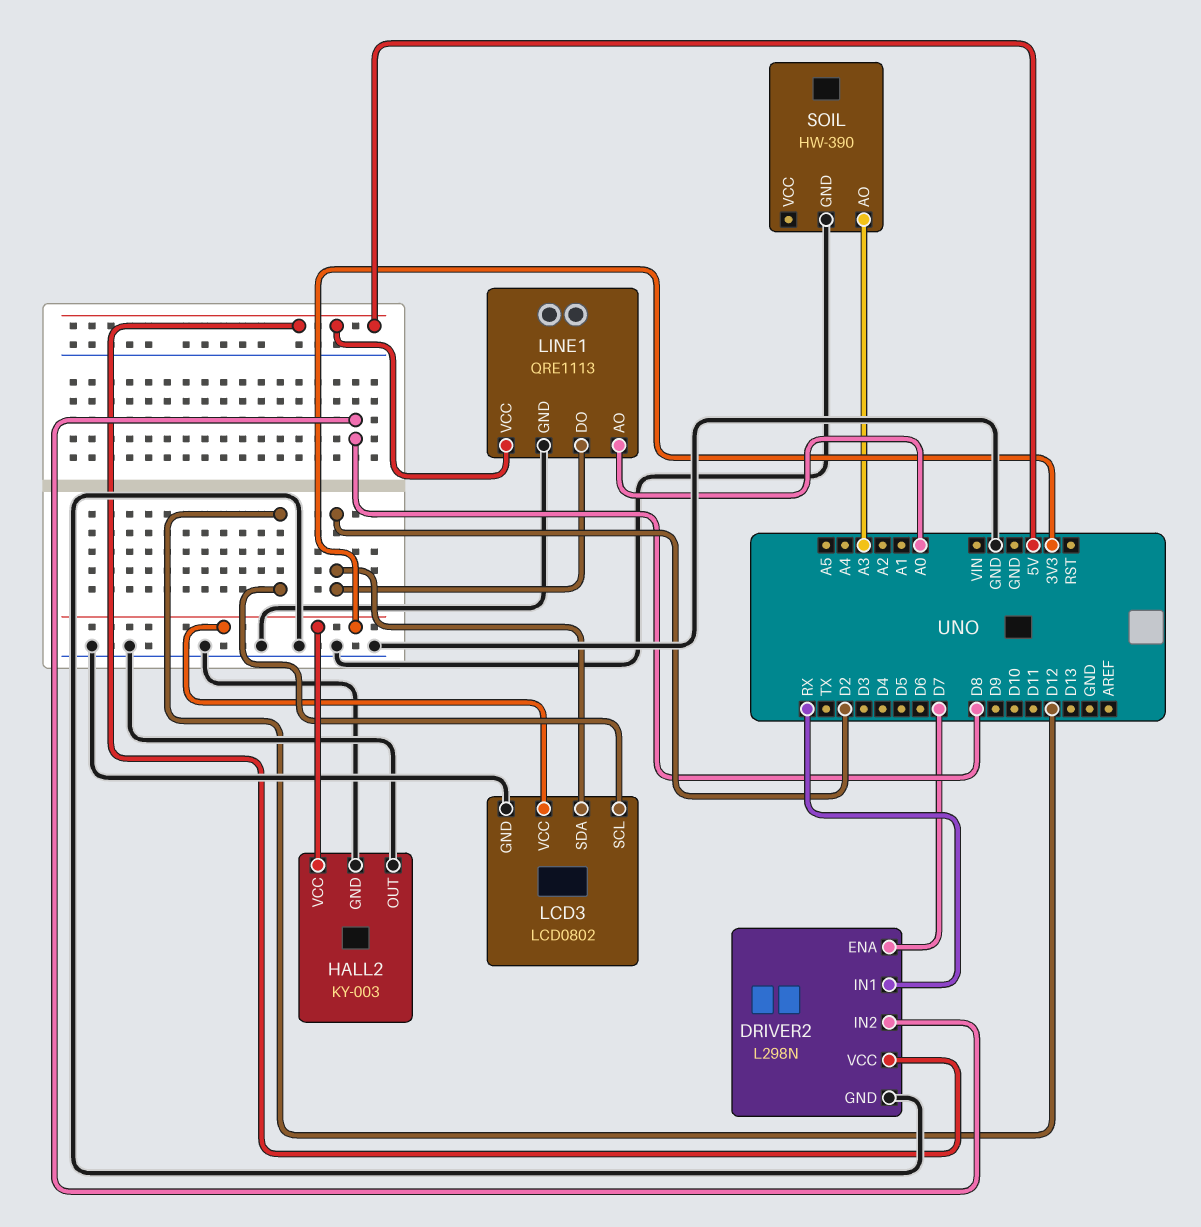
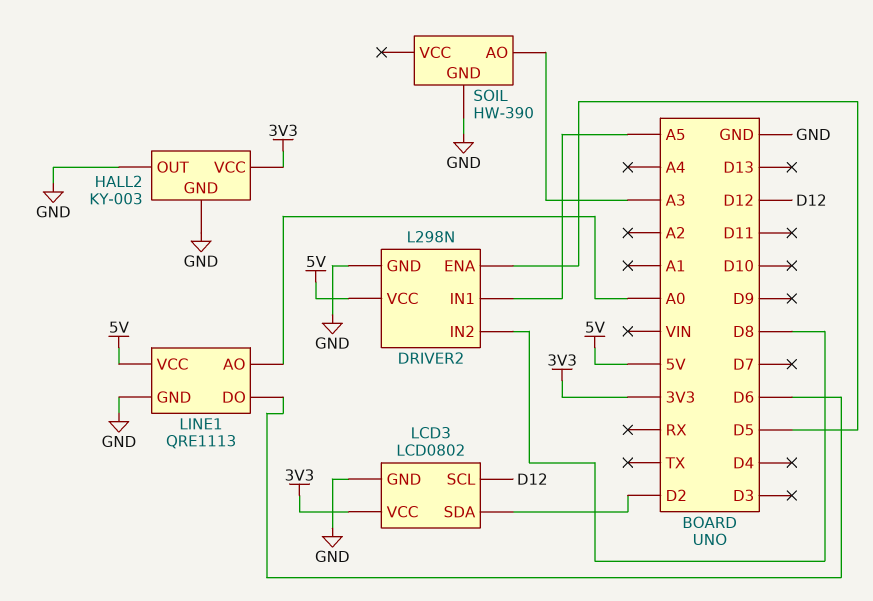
DRIVER2 pin ENA: D7 -> D5
DRIVER2 pin IN1: RX -> A5
LINE1 pin DO: D2 -> D6

